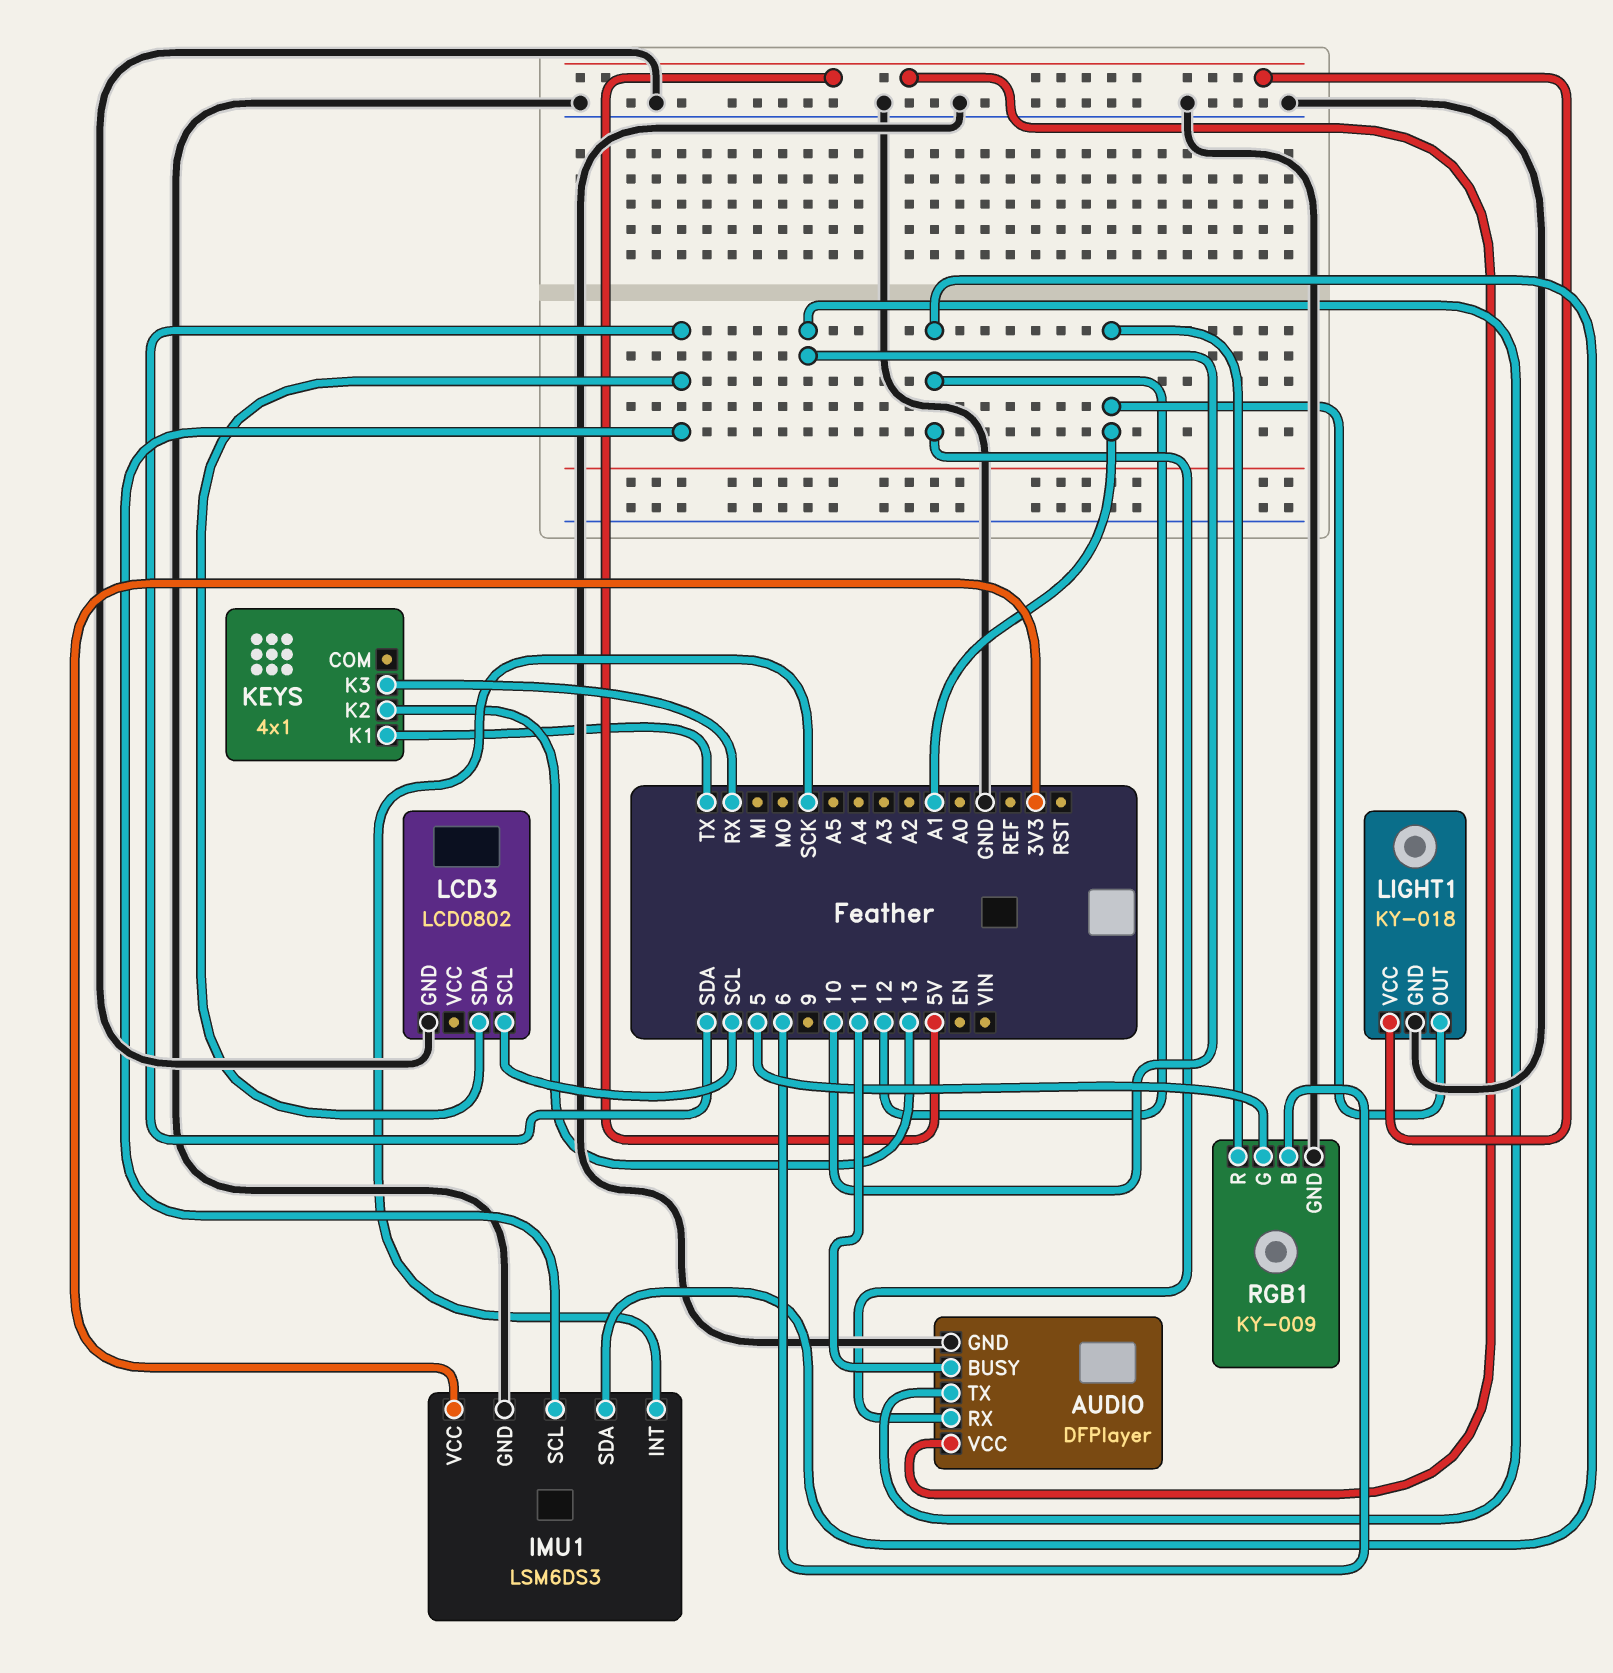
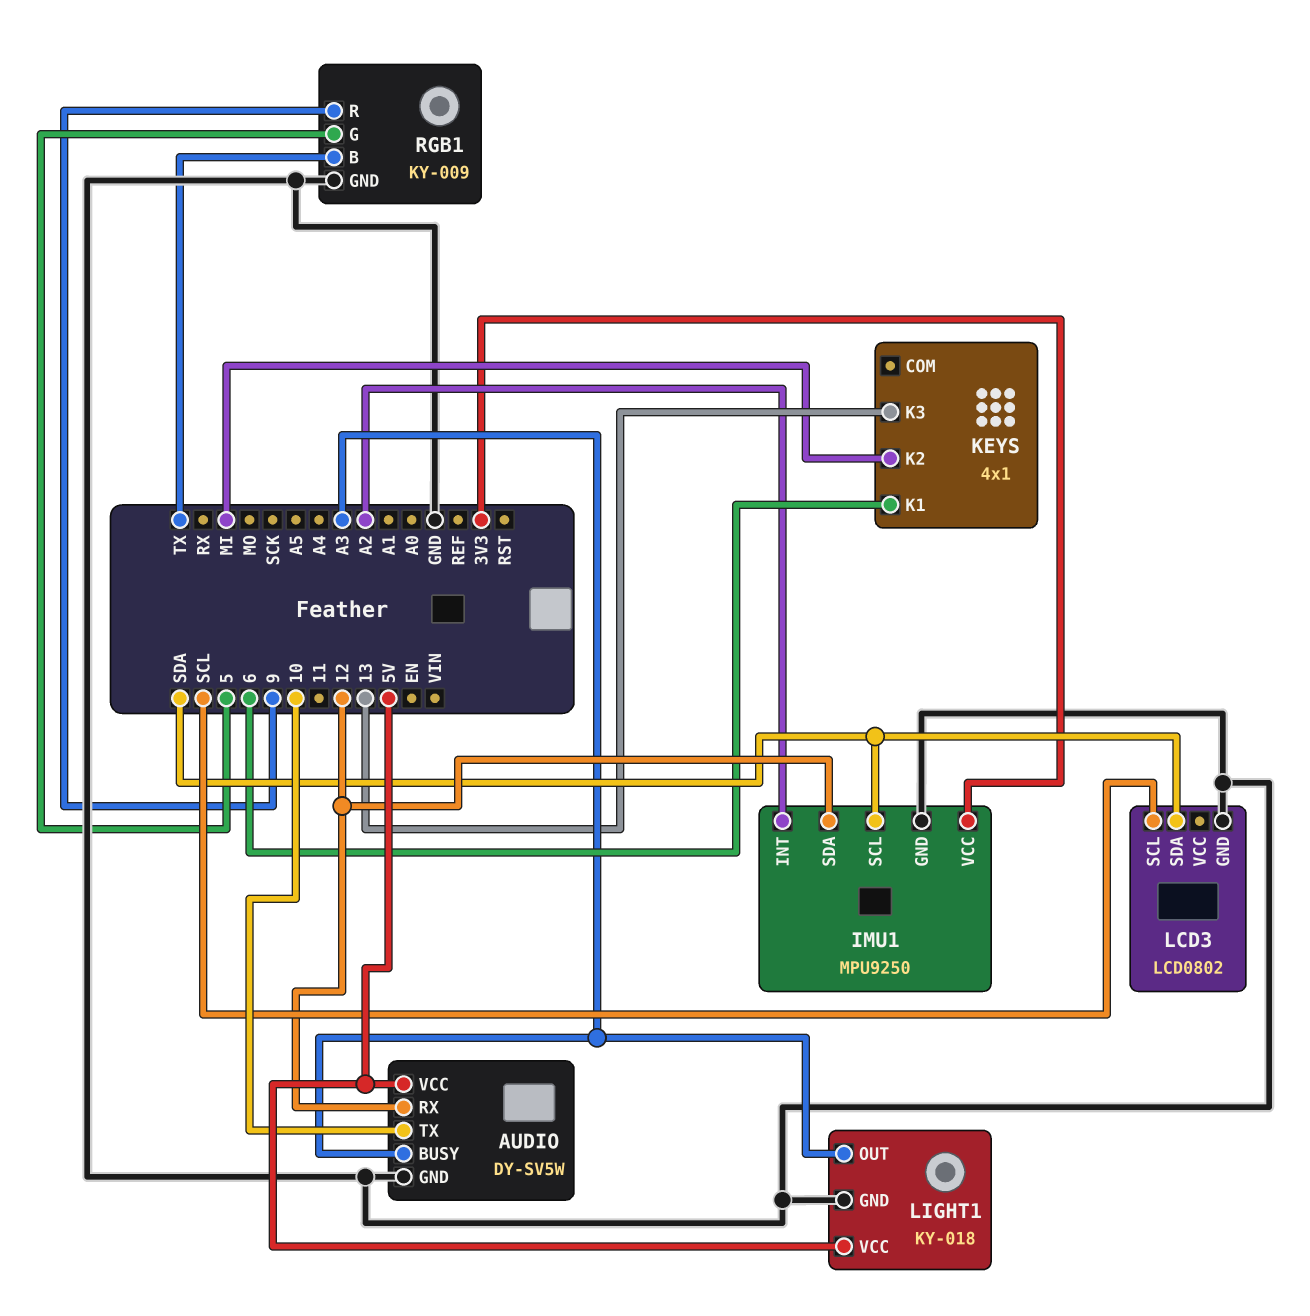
AUDIO: DFPlayer -> DY-SV5W
AUDIO pin BUSY: 11 -> A3
IMU1: LSM6DS3 -> MPU9250
IMU1 pin INT: SCK -> A2
KEYS pin K1: TX -> 6
KEYS pin K2: 13 -> MI
KEYS pin K3: RX -> 13
LIGHT1 pin OUT: A1 -> A3
RGB1 pin B: 6 -> TX
RGB1 pin R: A1 -> 9

